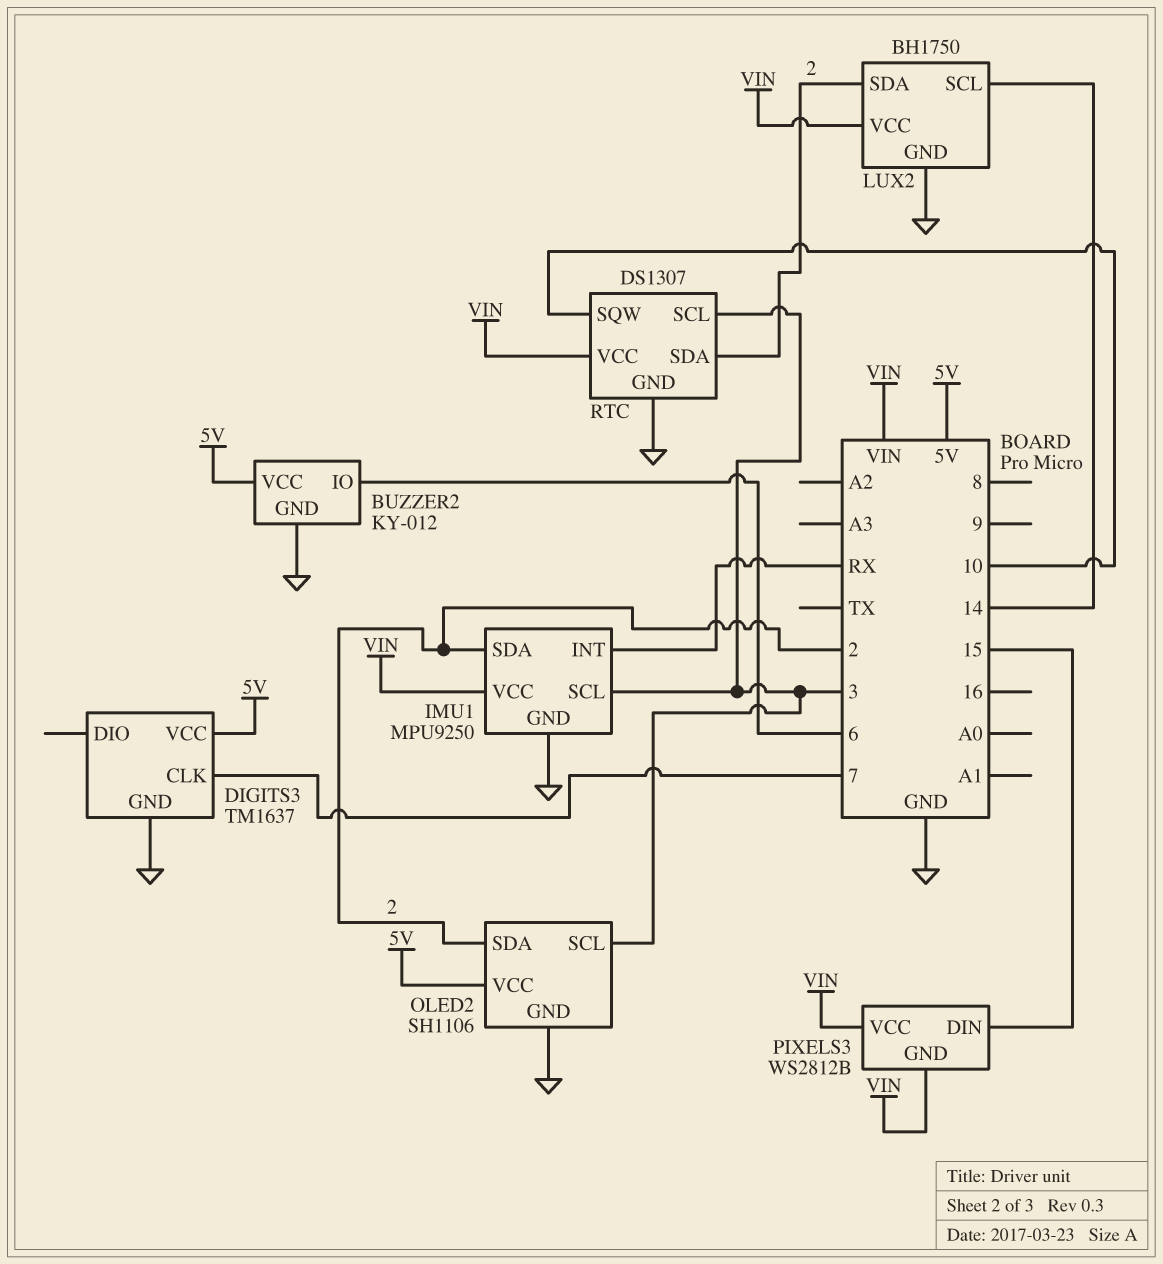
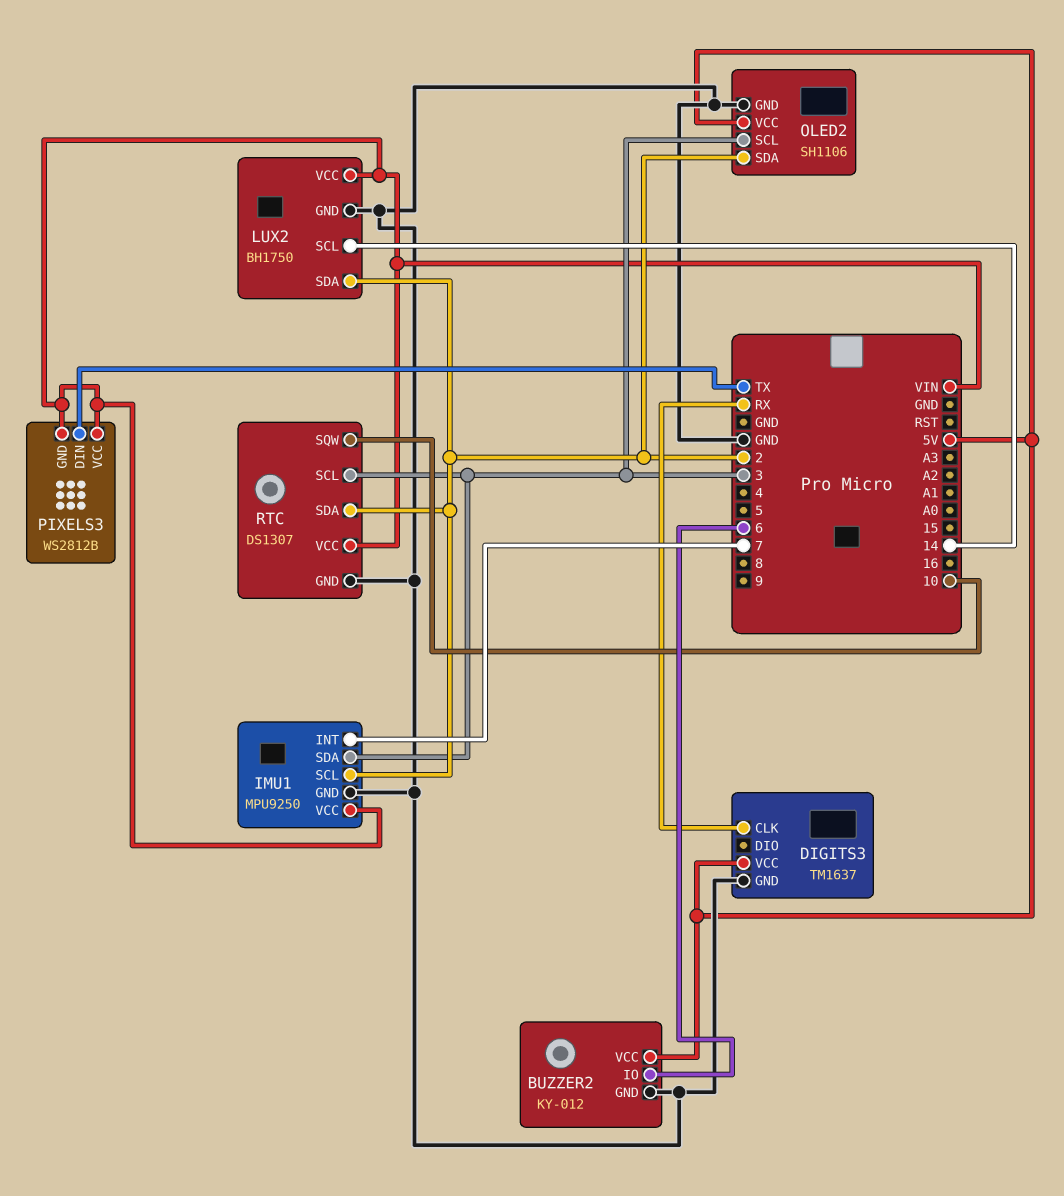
DIGITS3 pin CLK: 7 -> RX
IMU1 pin INT: RX -> 7
IMU1 pin SCL: 3 -> 2
IMU1 pin SDA: 2 -> 3
PIXELS3 pin DIN: 15 -> TX

